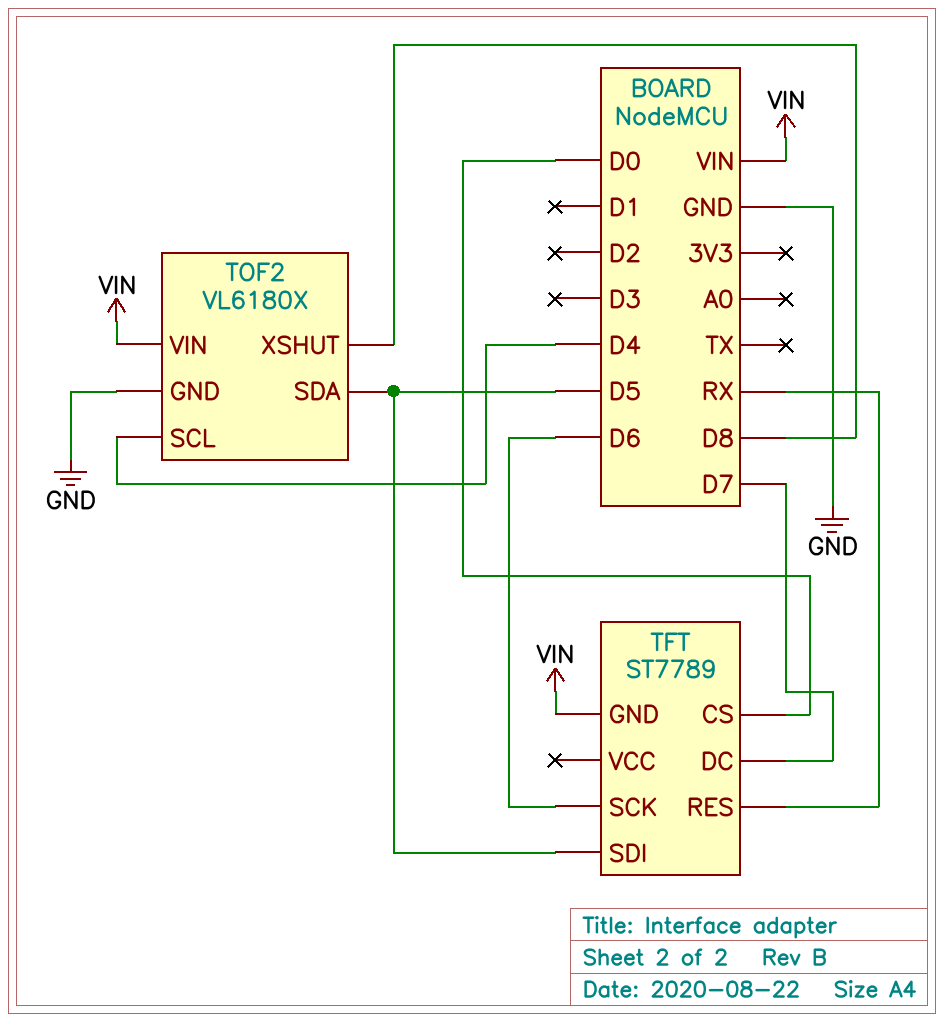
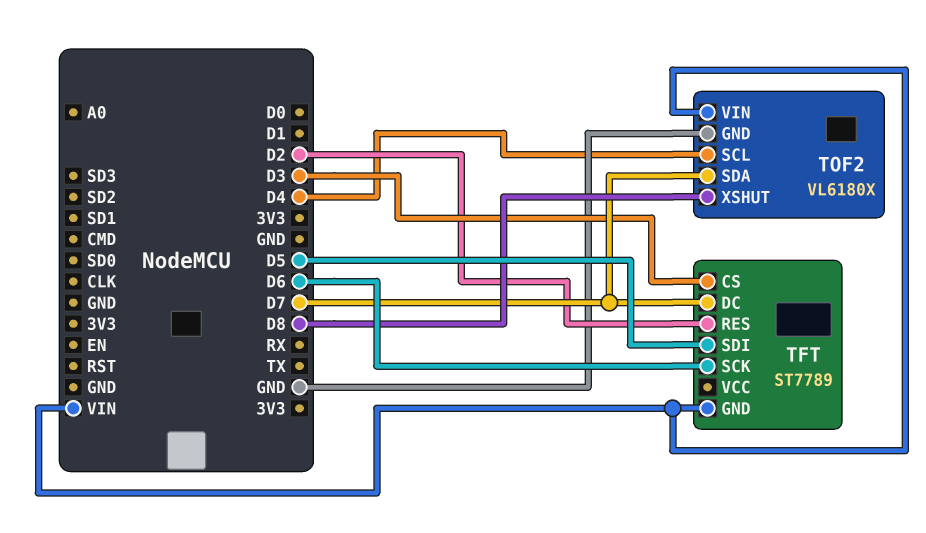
TFT pin CS: D0 -> D3
TFT pin RES: RX -> D2
TOF2 pin SDA: D5 -> D7

